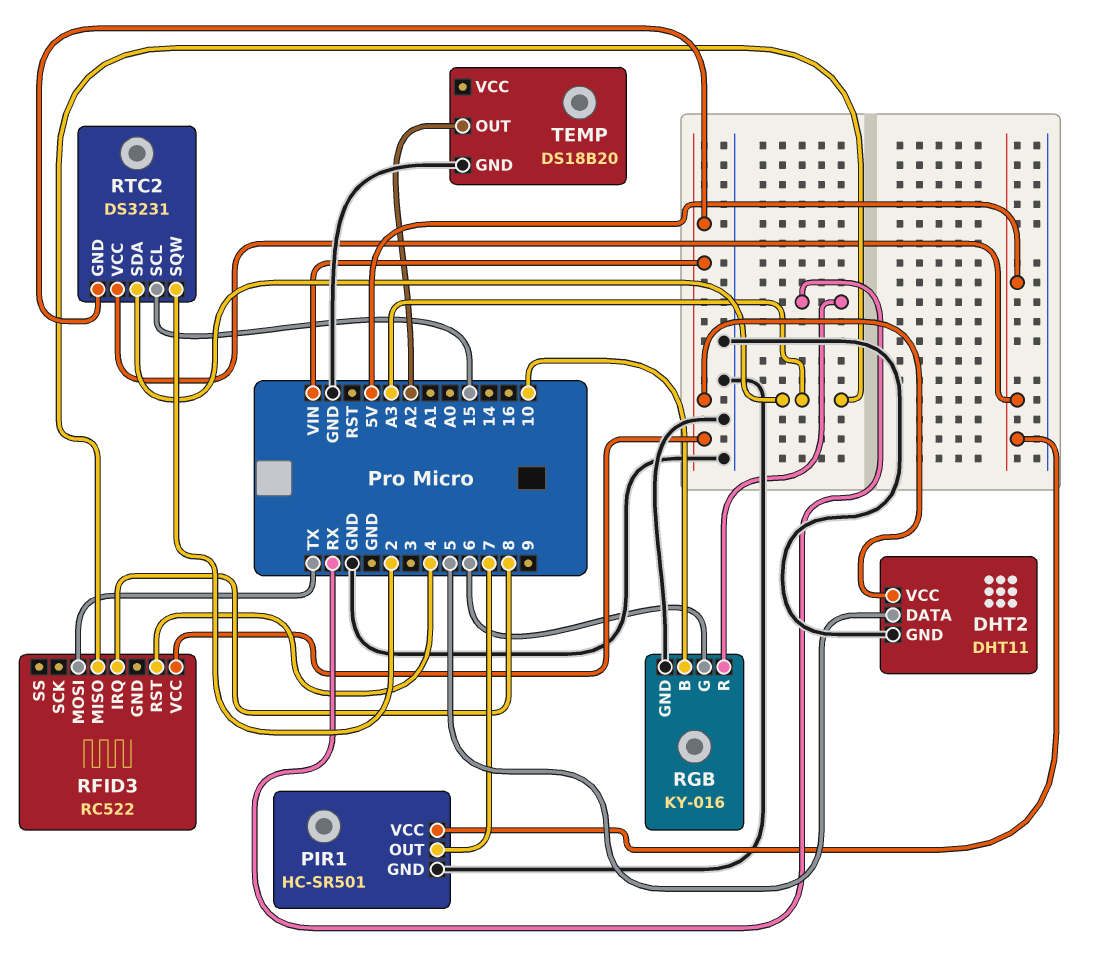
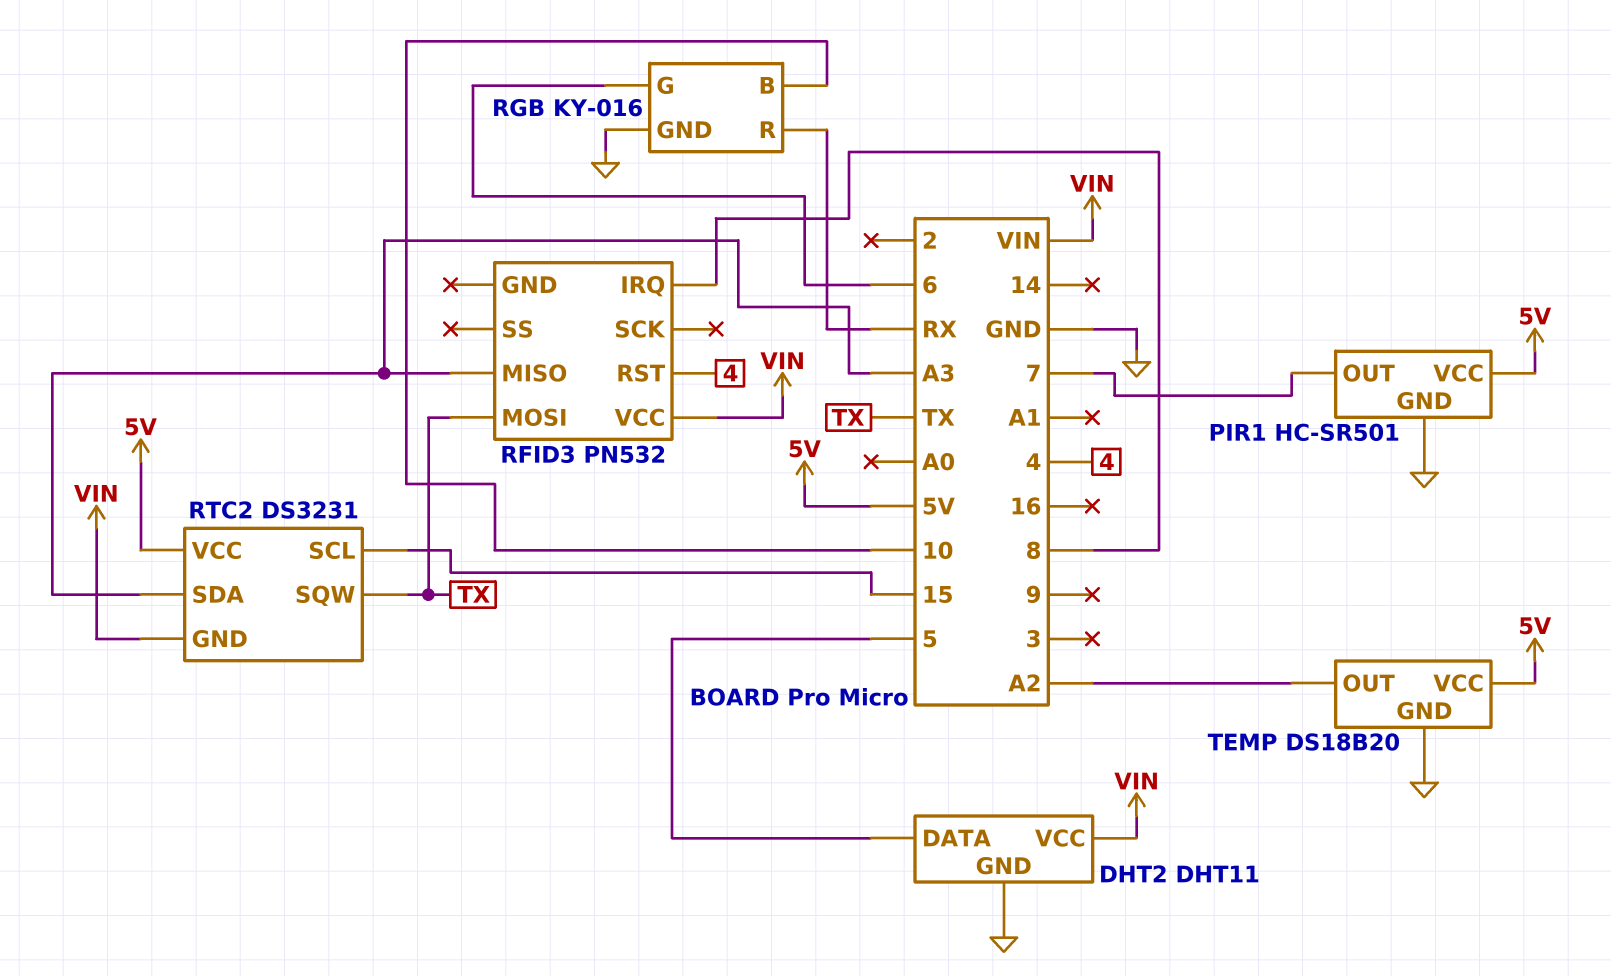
RFID3: RC522 -> PN532
RTC2 pin SQW: 2 -> TX
TEMP pin VCC: none -> 5V

